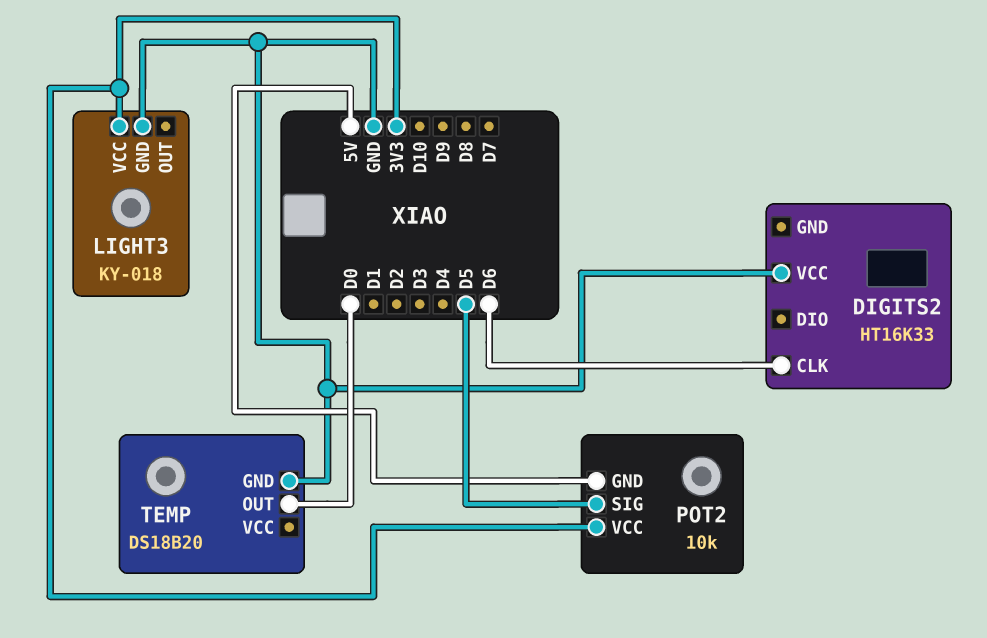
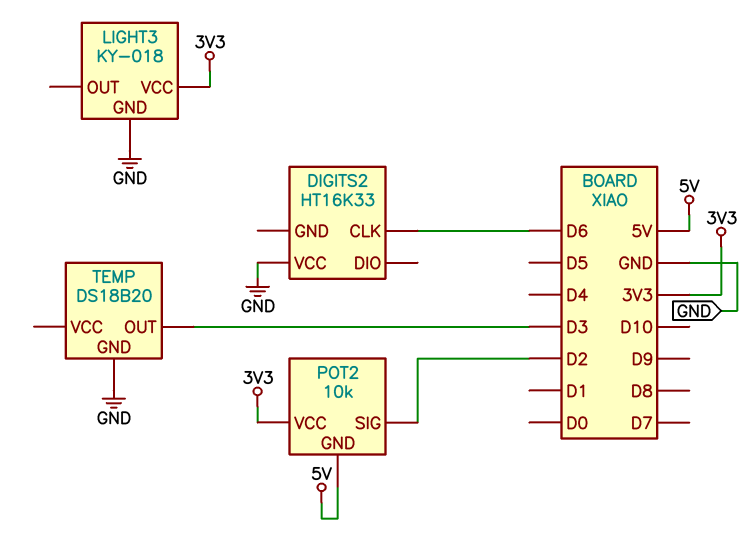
POT2 pin SIG: D5 -> D2
TEMP pin OUT: D0 -> D3

